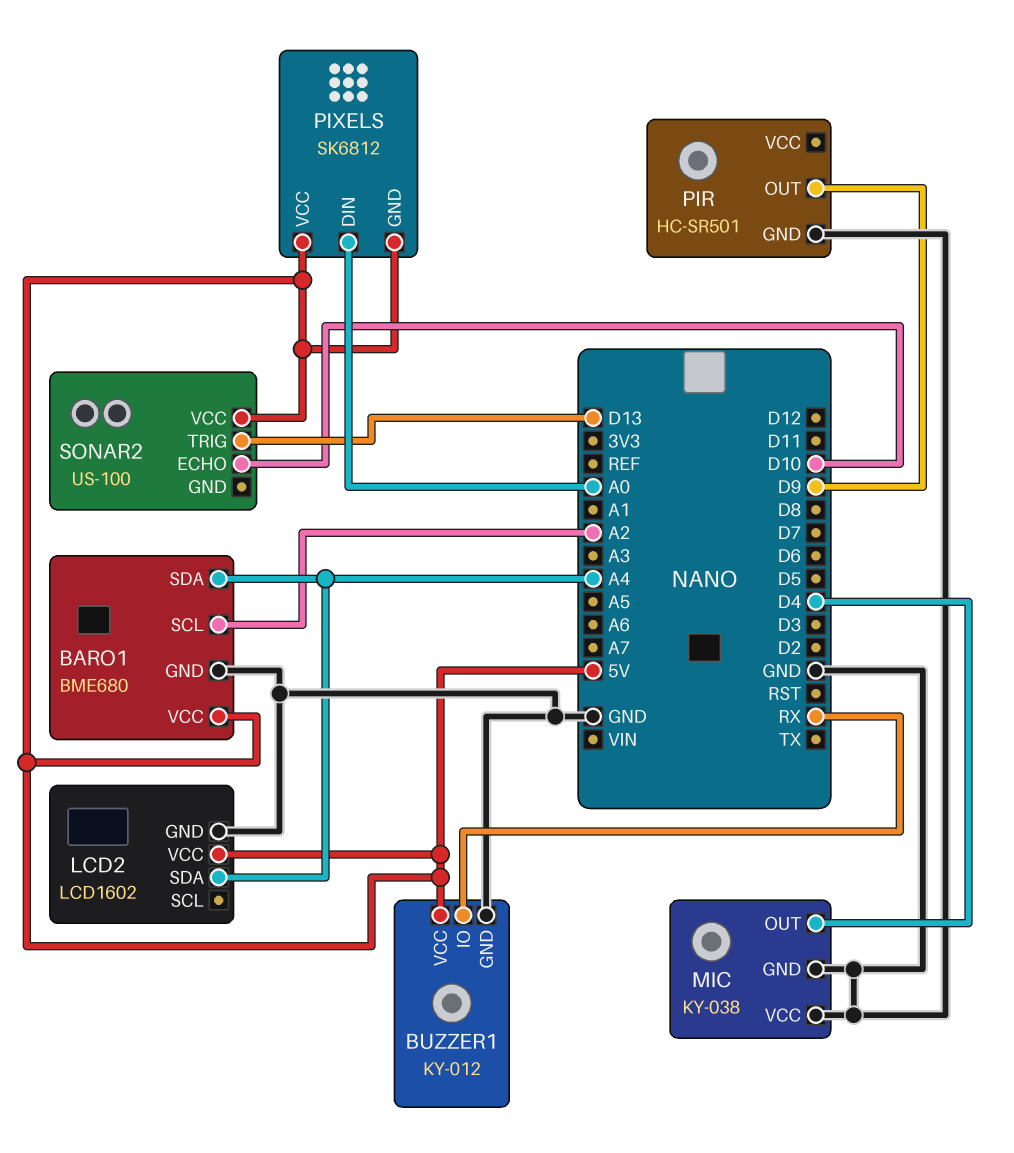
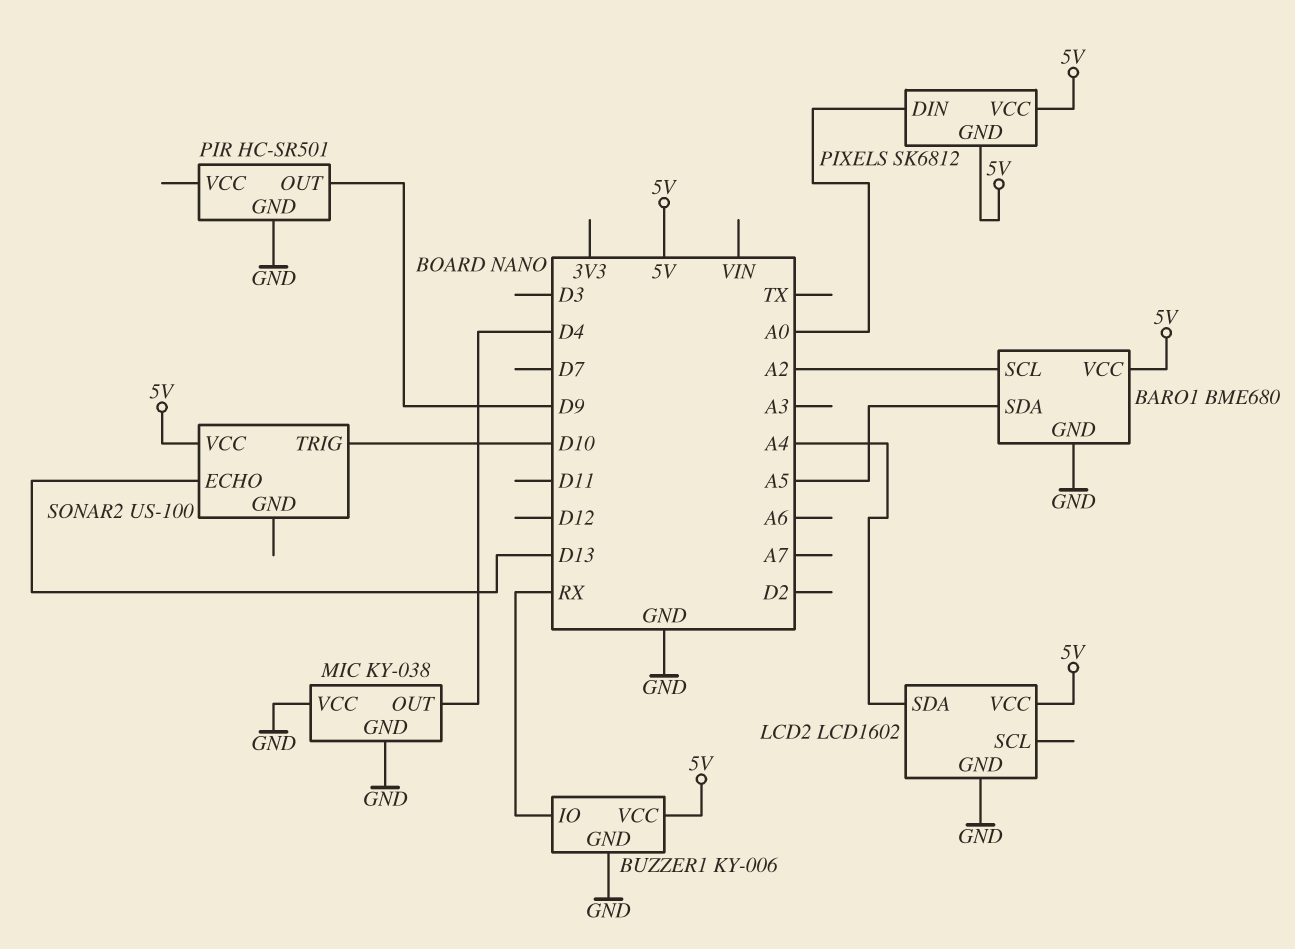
BARO1 pin SDA: A4 -> A5
BUZZER1: KY-012 -> KY-006
SONAR2 pin ECHO: D10 -> D13
SONAR2 pin TRIG: D13 -> D10

